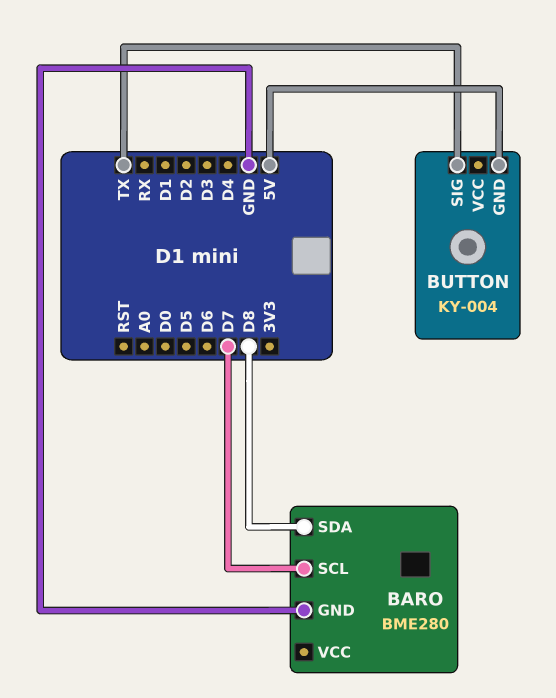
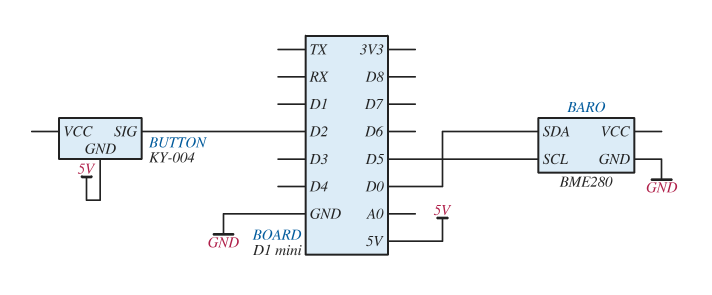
BARO pin SCL: D7 -> D5
BARO pin SDA: D8 -> D0
BUTTON pin SIG: TX -> D2

